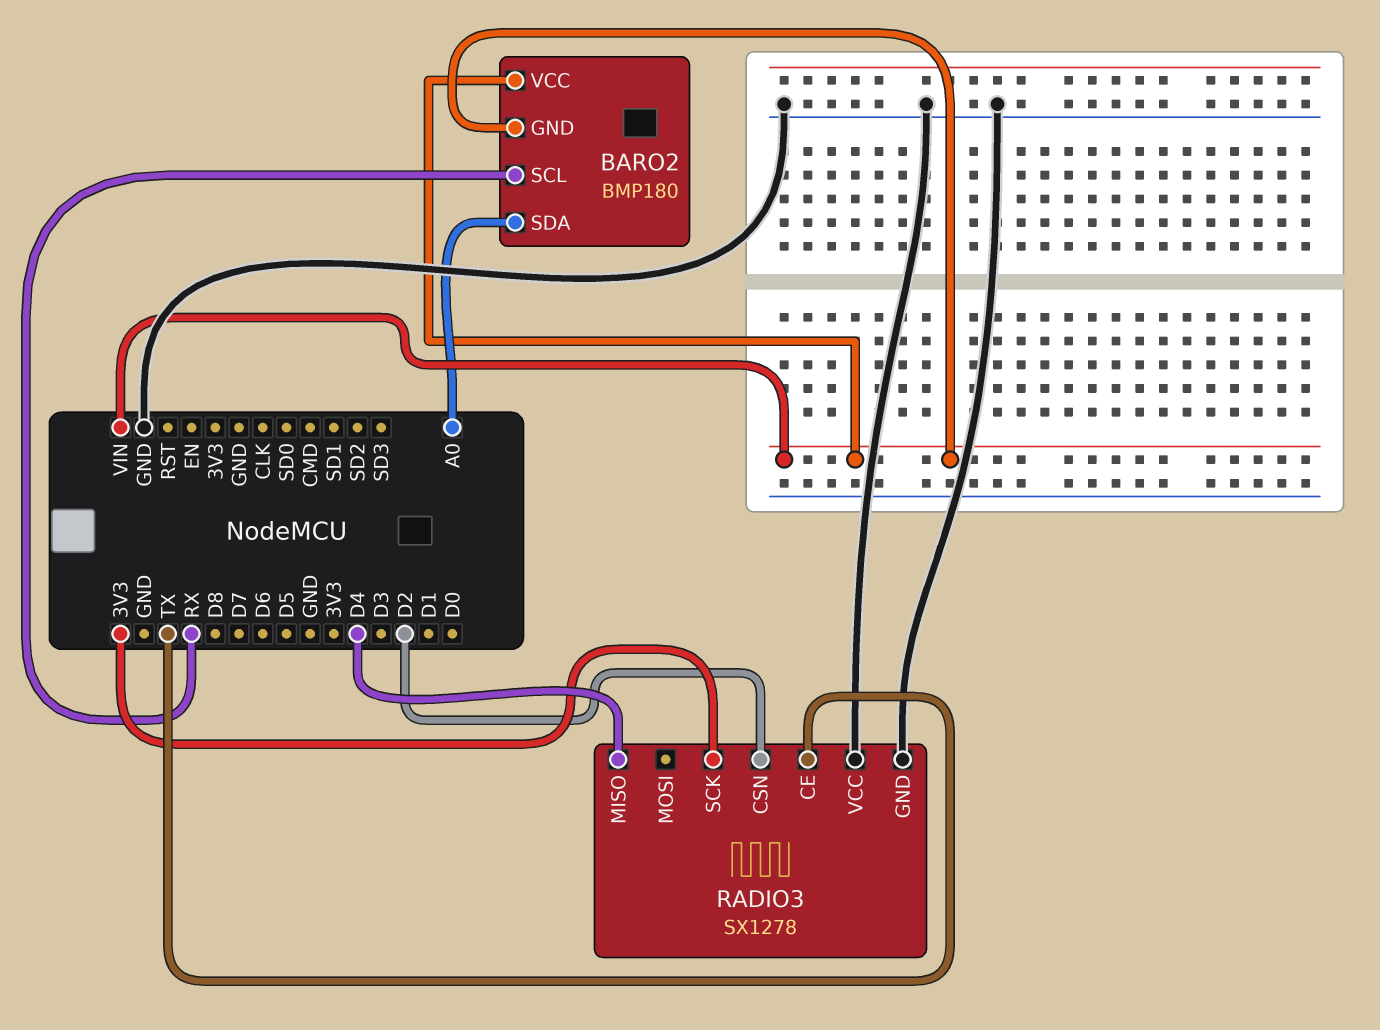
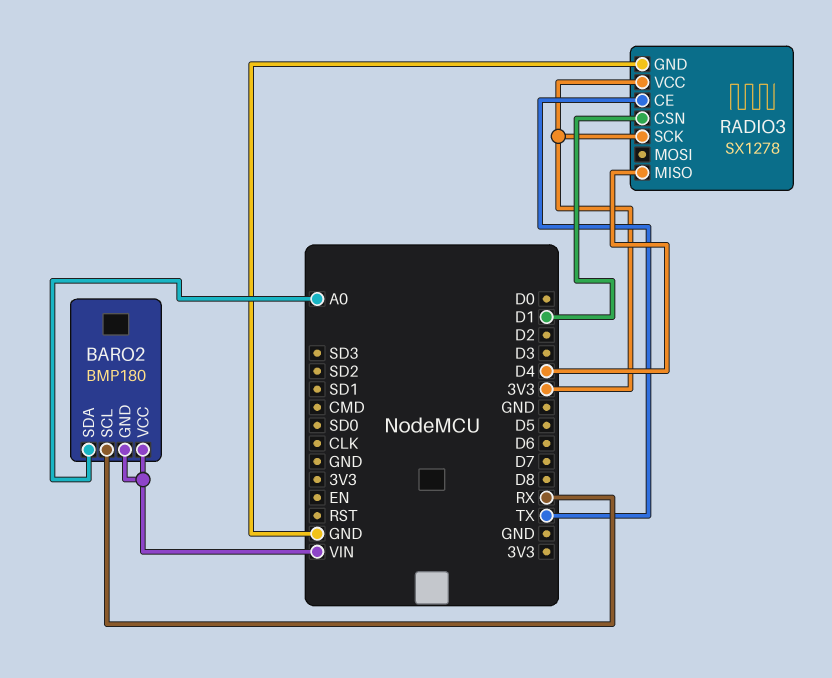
RADIO3 pin CSN: D2 -> D1
RADIO3 pin VCC: GND -> 3V3

